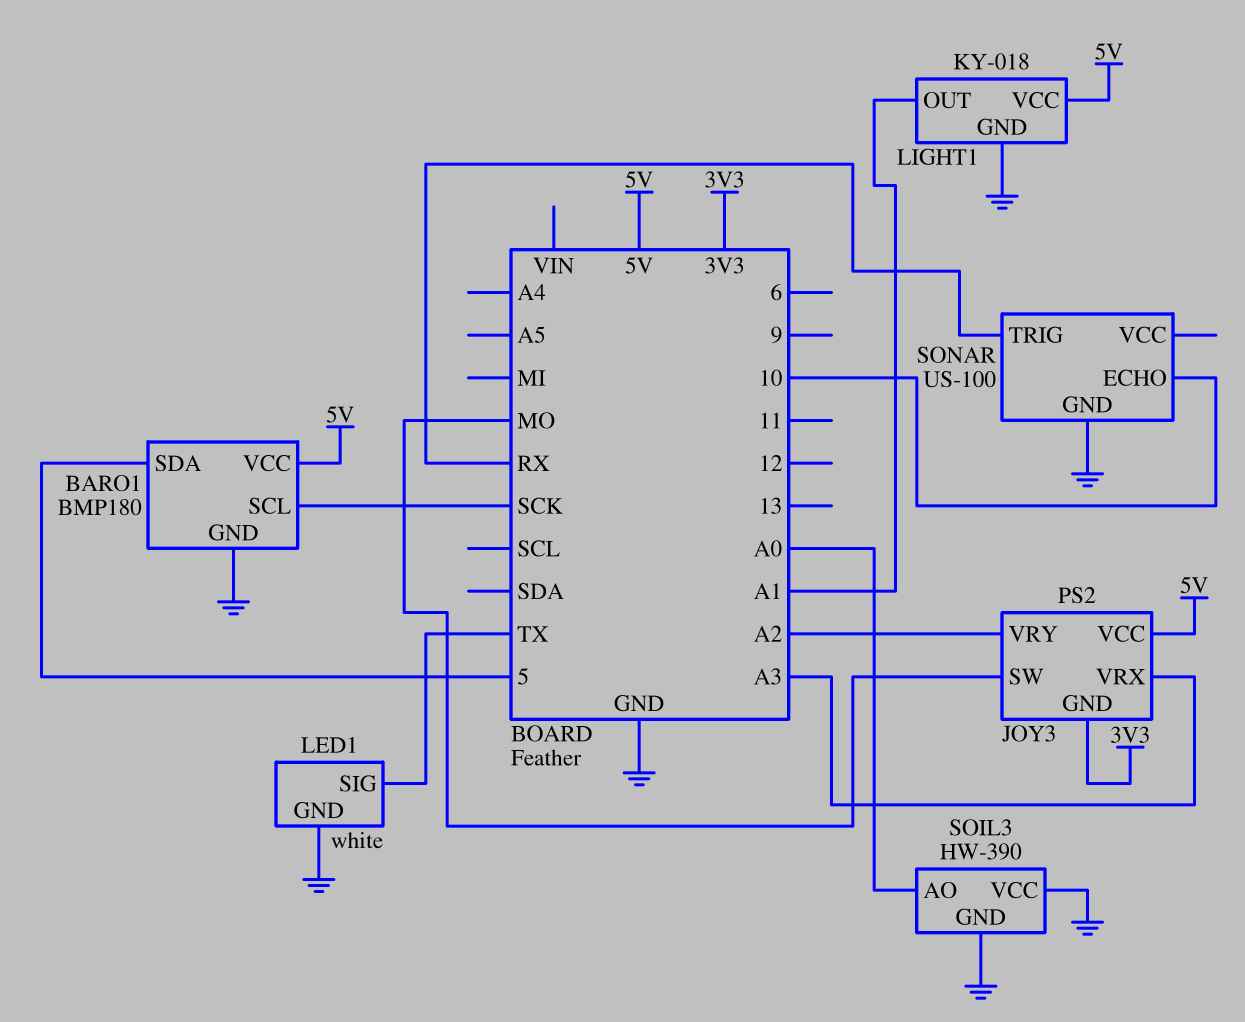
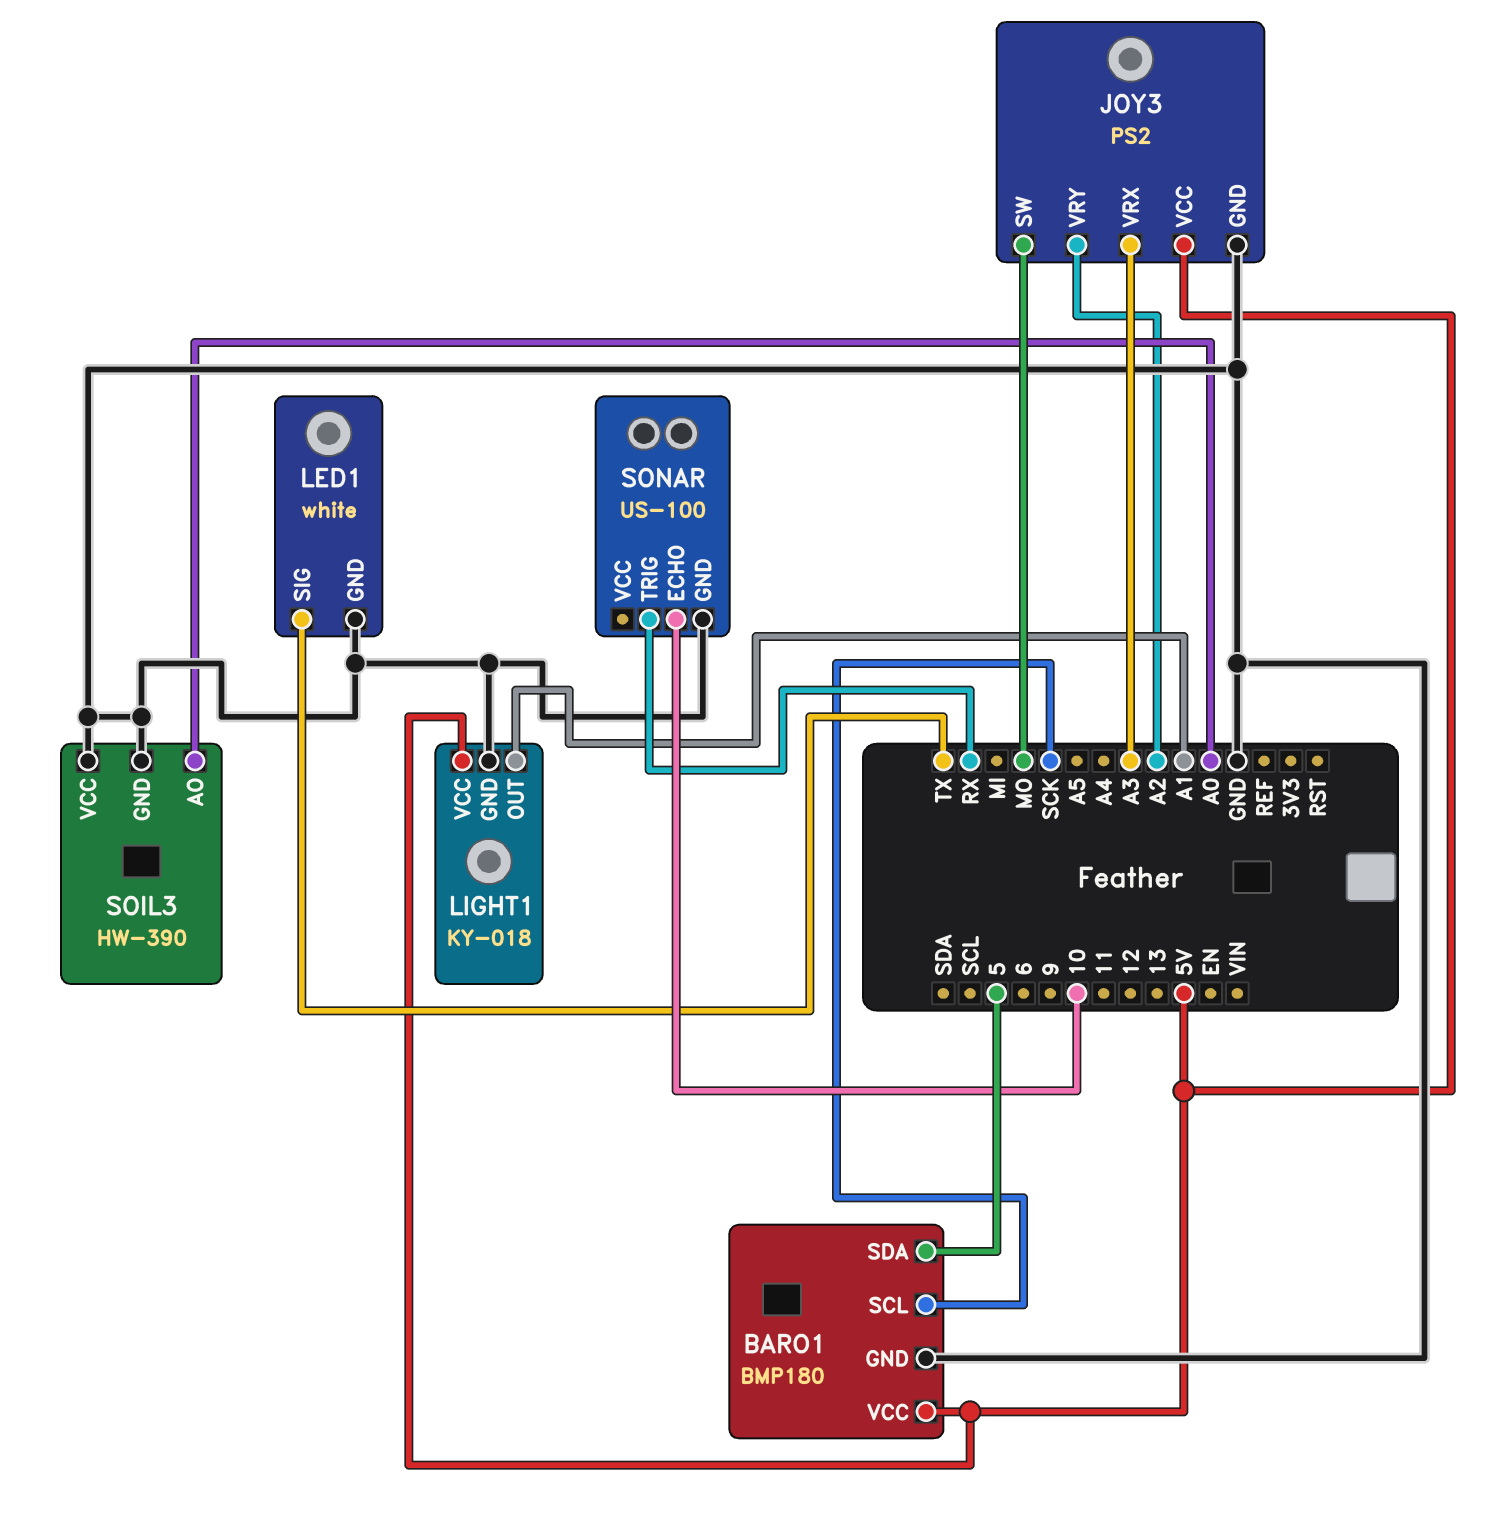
JOY3 pin GND: 3V3 -> GND

